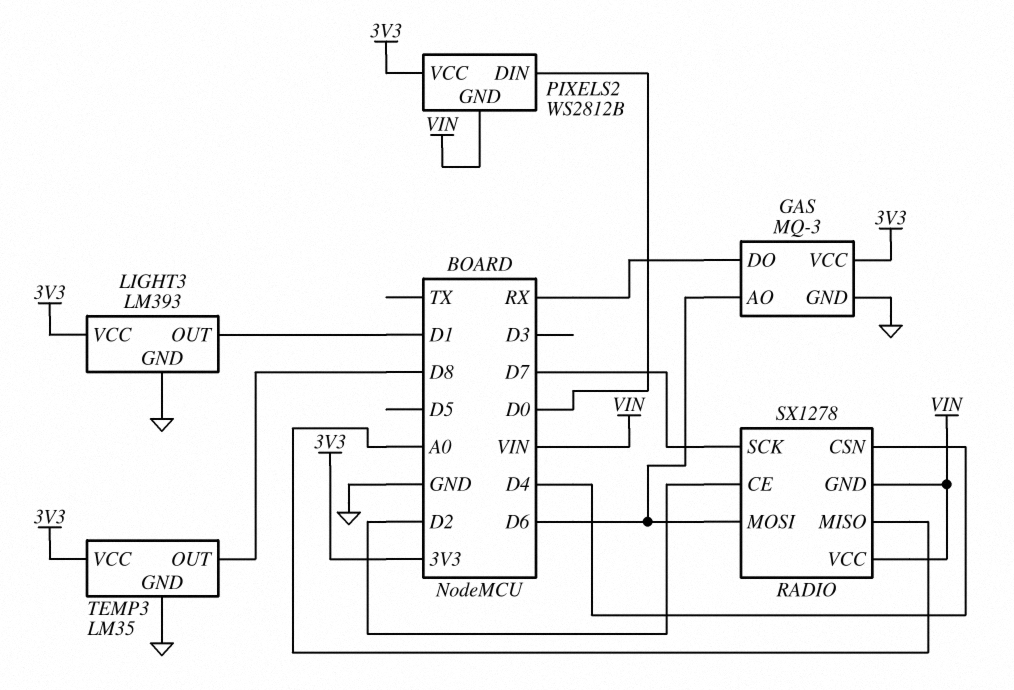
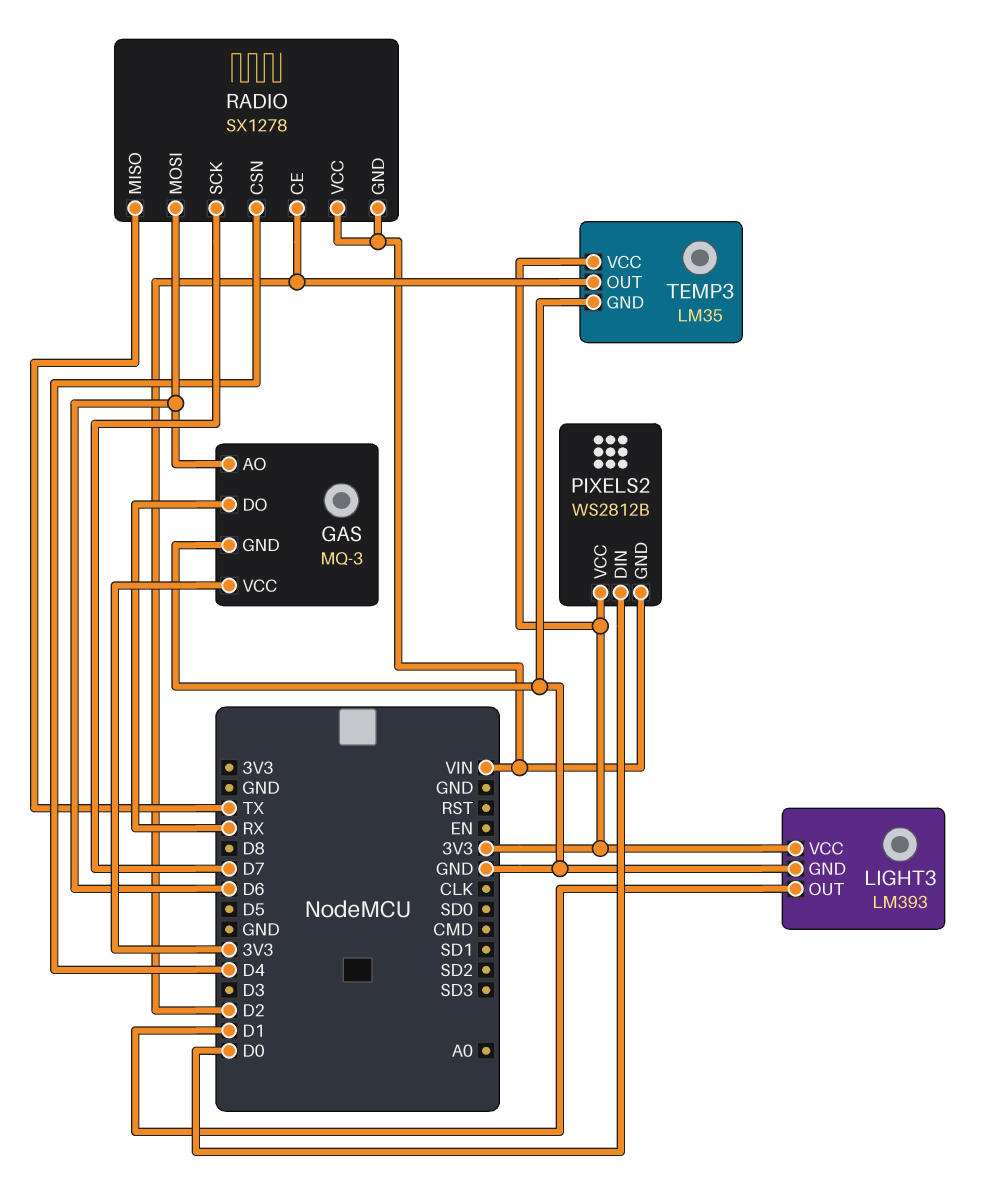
RADIO pin MISO: A0 -> TX
TEMP3 pin OUT: D8 -> D2

